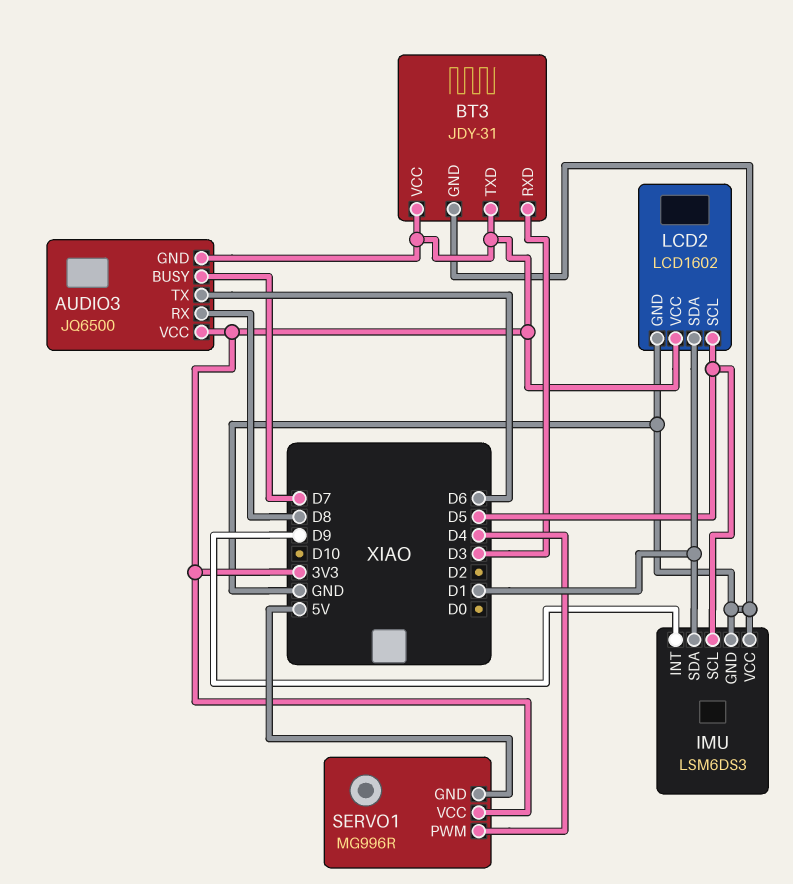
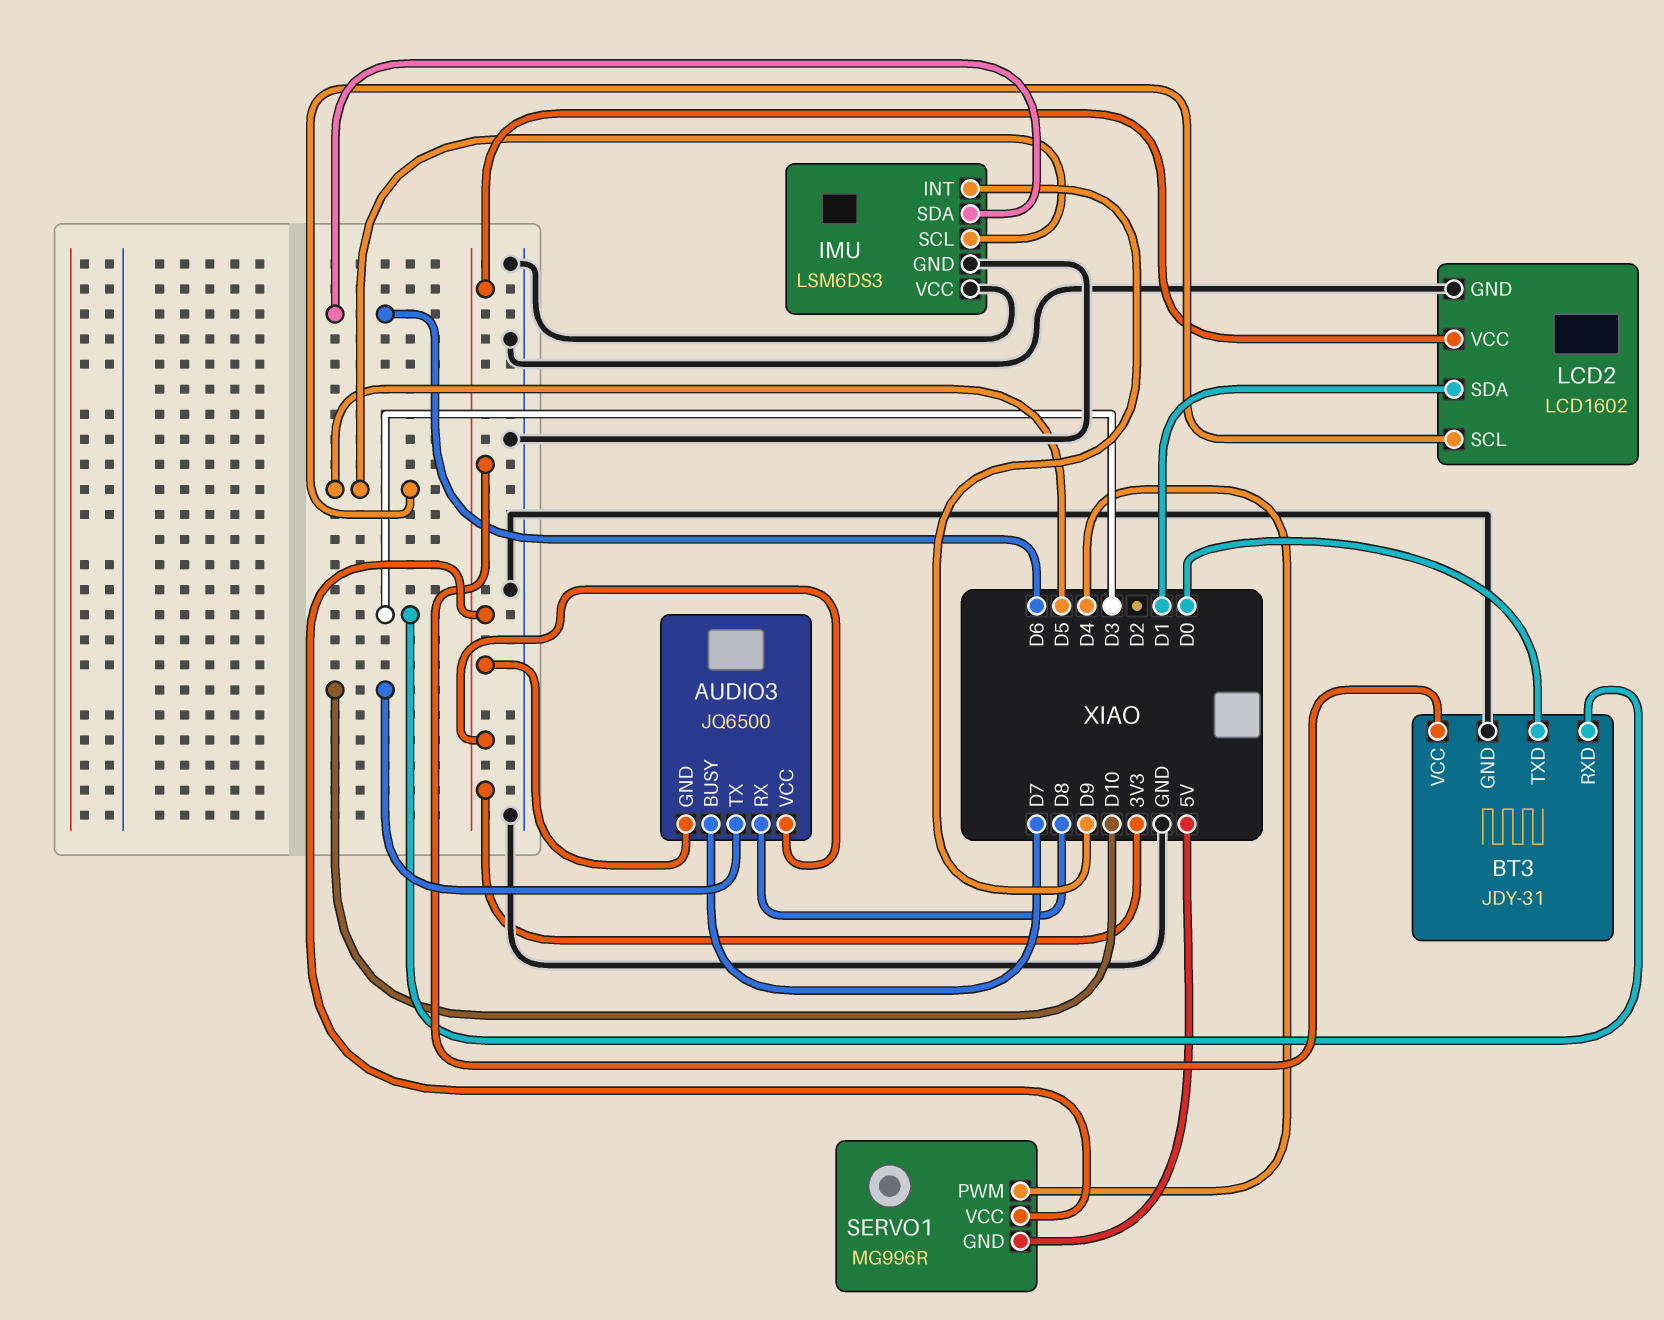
AUDIO3 pin TX: D6 -> D10
BT3 pin TXD: 3V3 -> D0
IMU pin SDA: D1 -> D6

